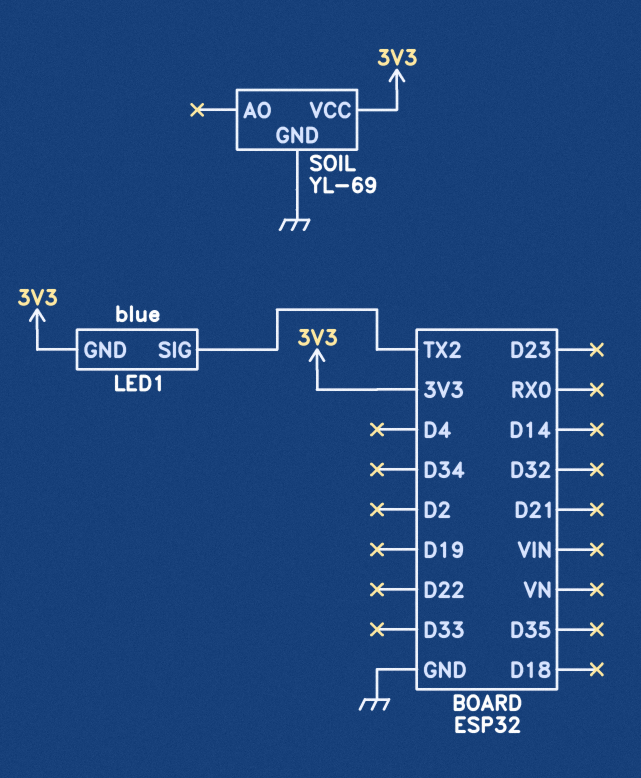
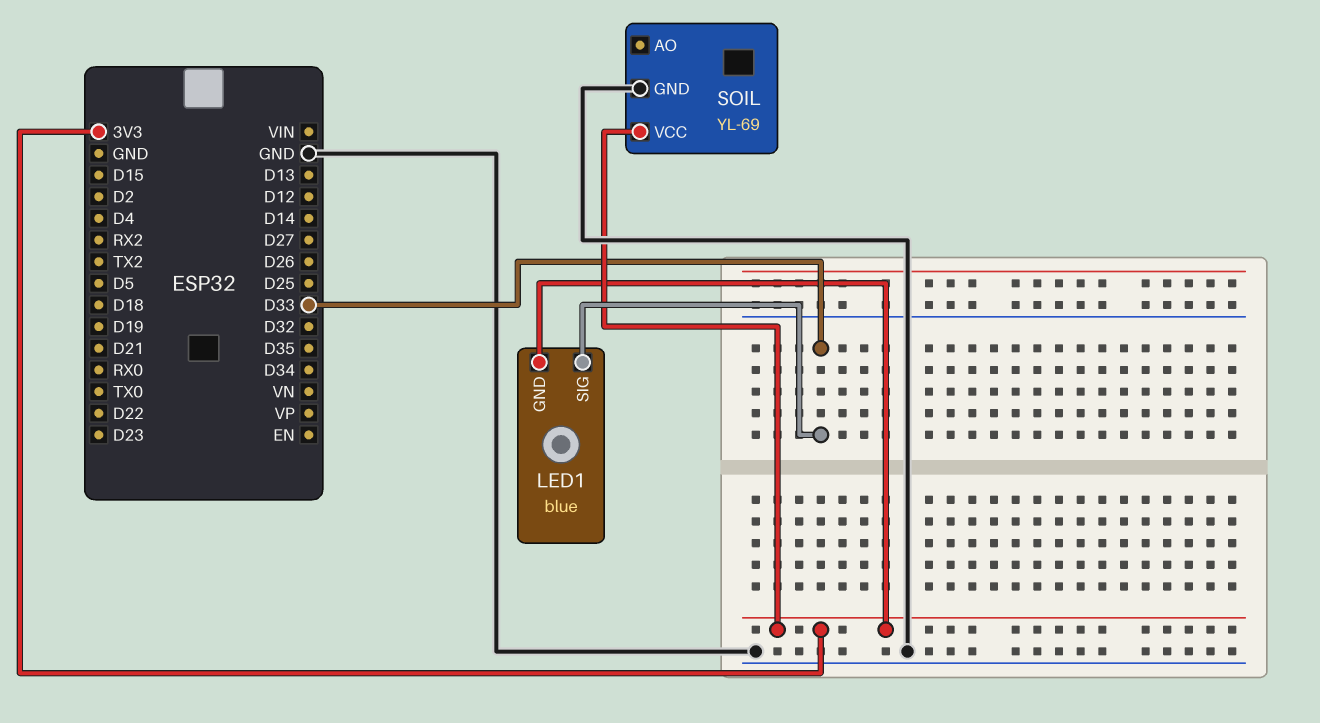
LED1 pin SIG: TX2 -> D33

